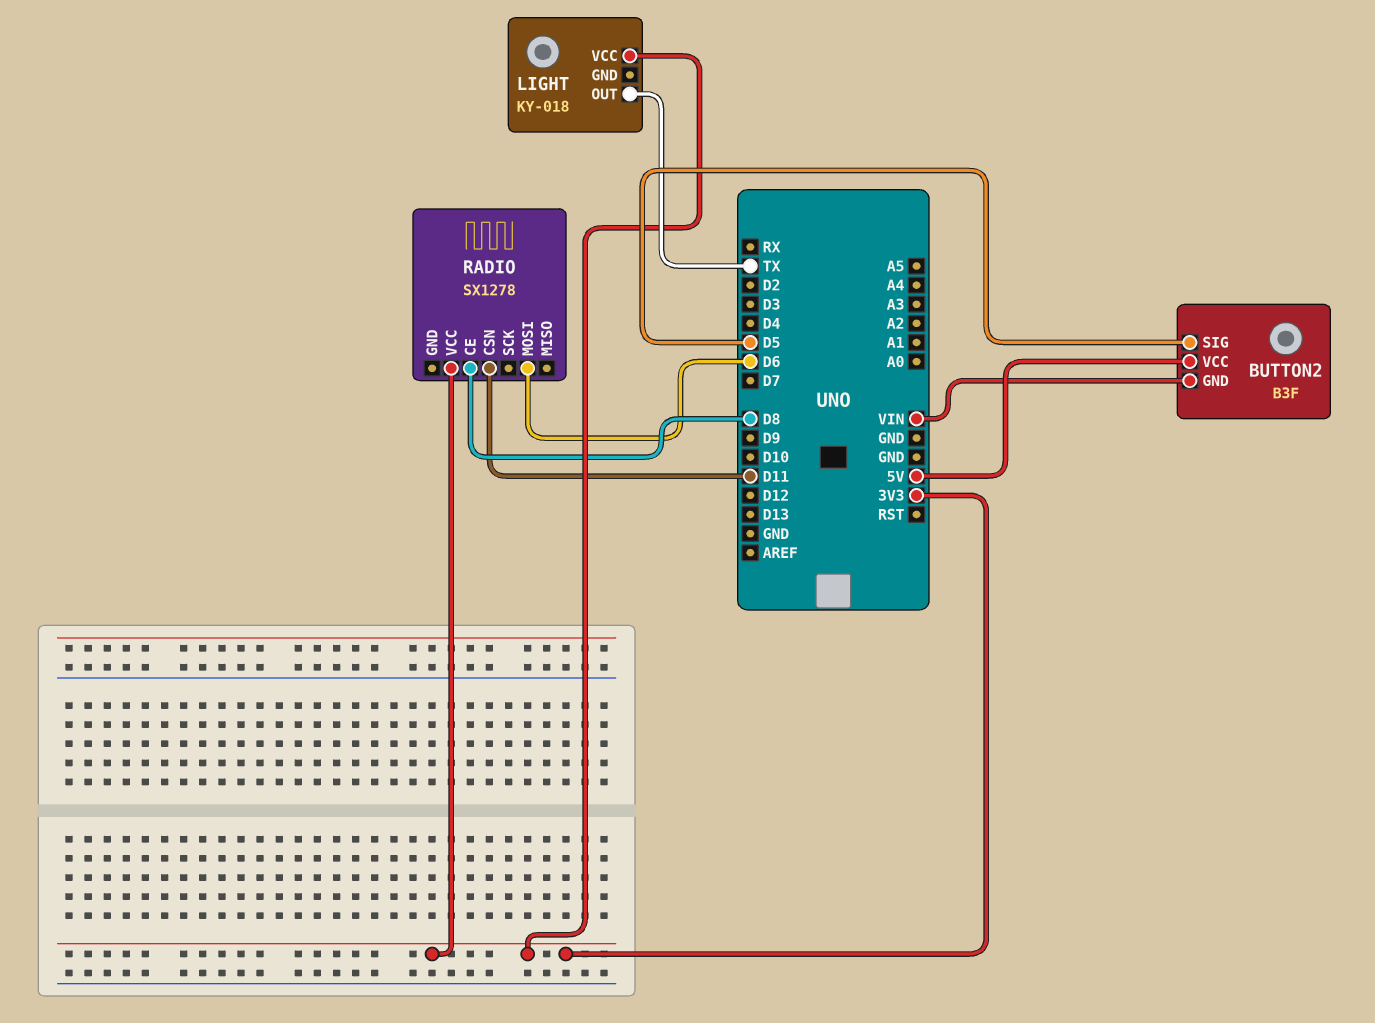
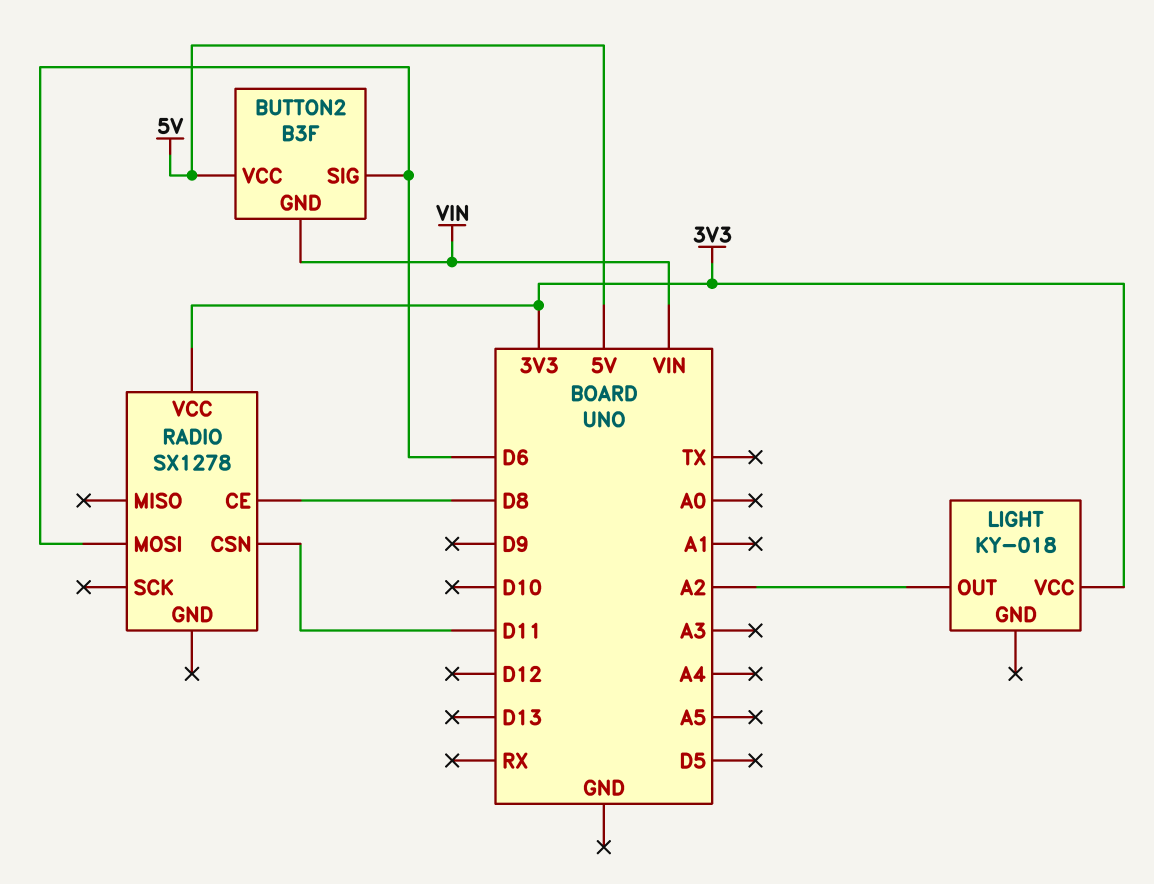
BUTTON2 pin SIG: D5 -> D6
LIGHT pin OUT: TX -> A2

